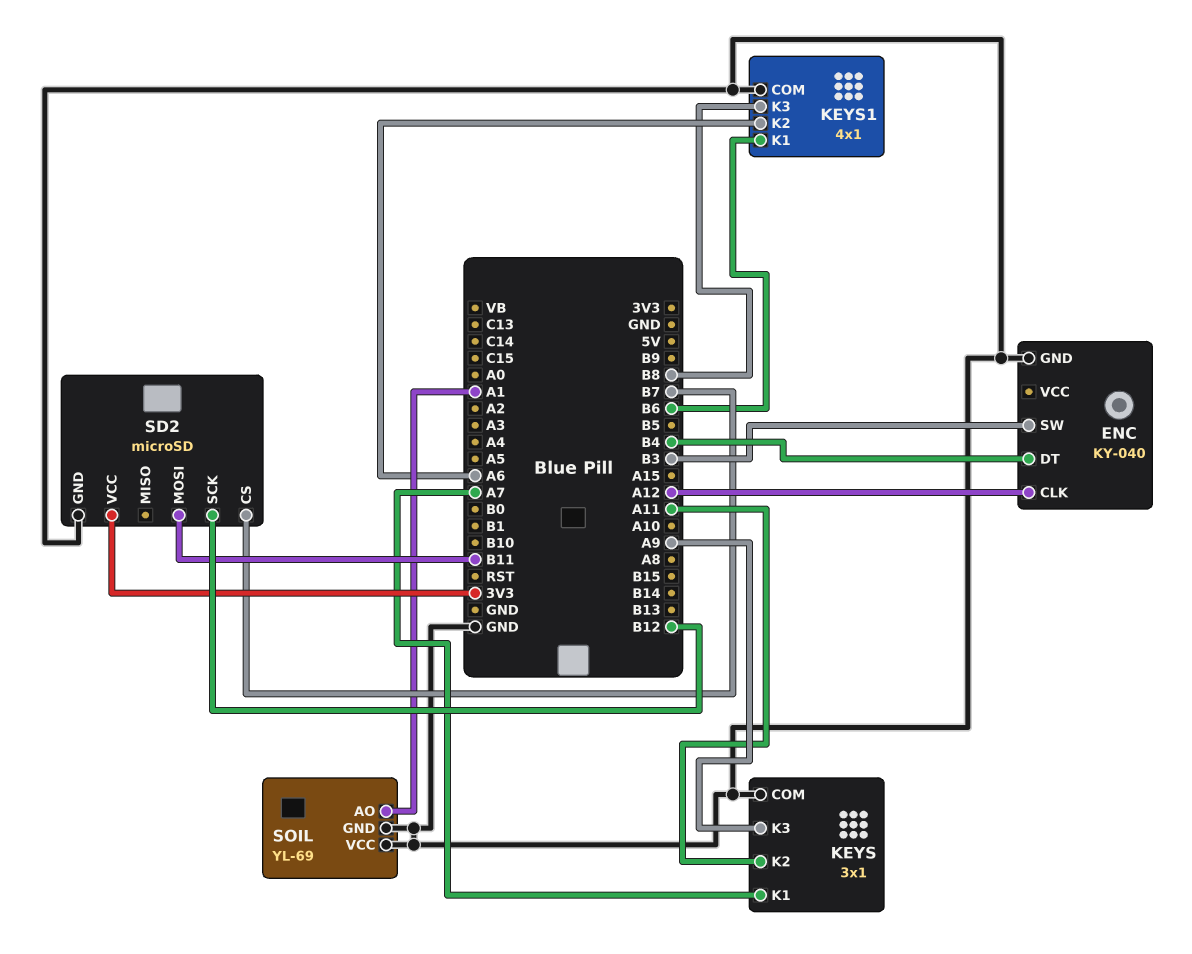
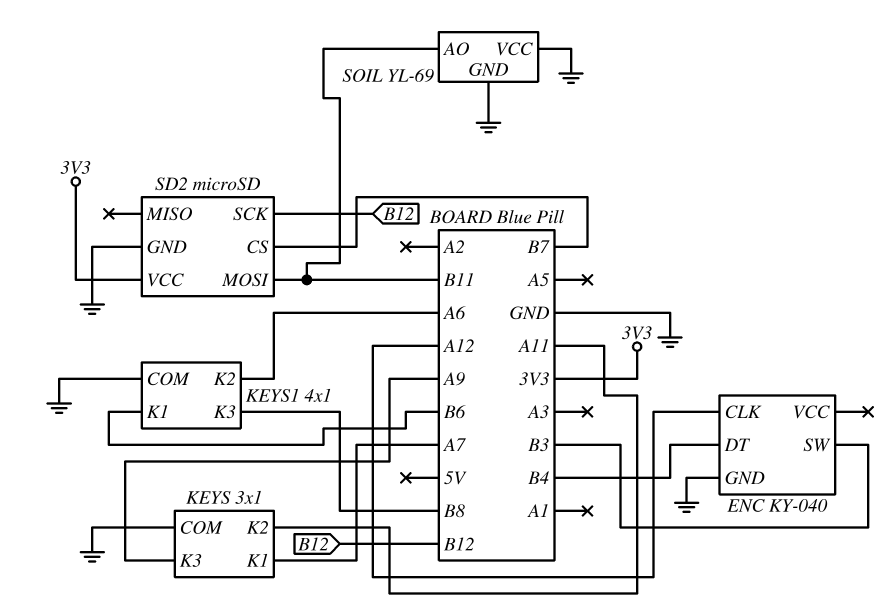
SOIL pin AO: A1 -> B11

